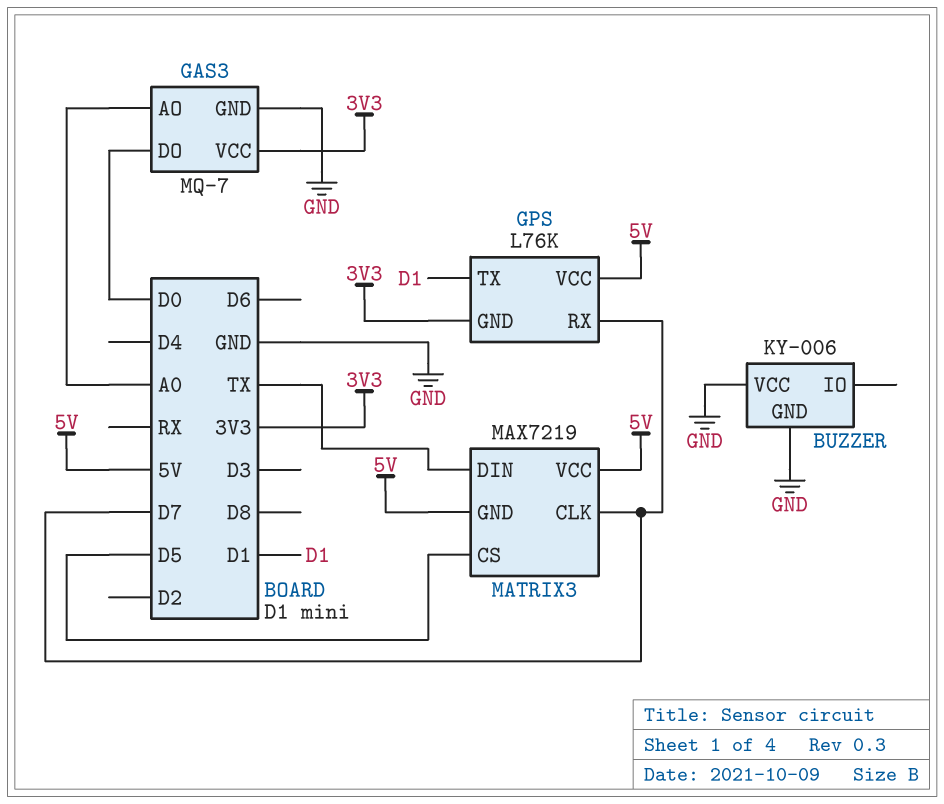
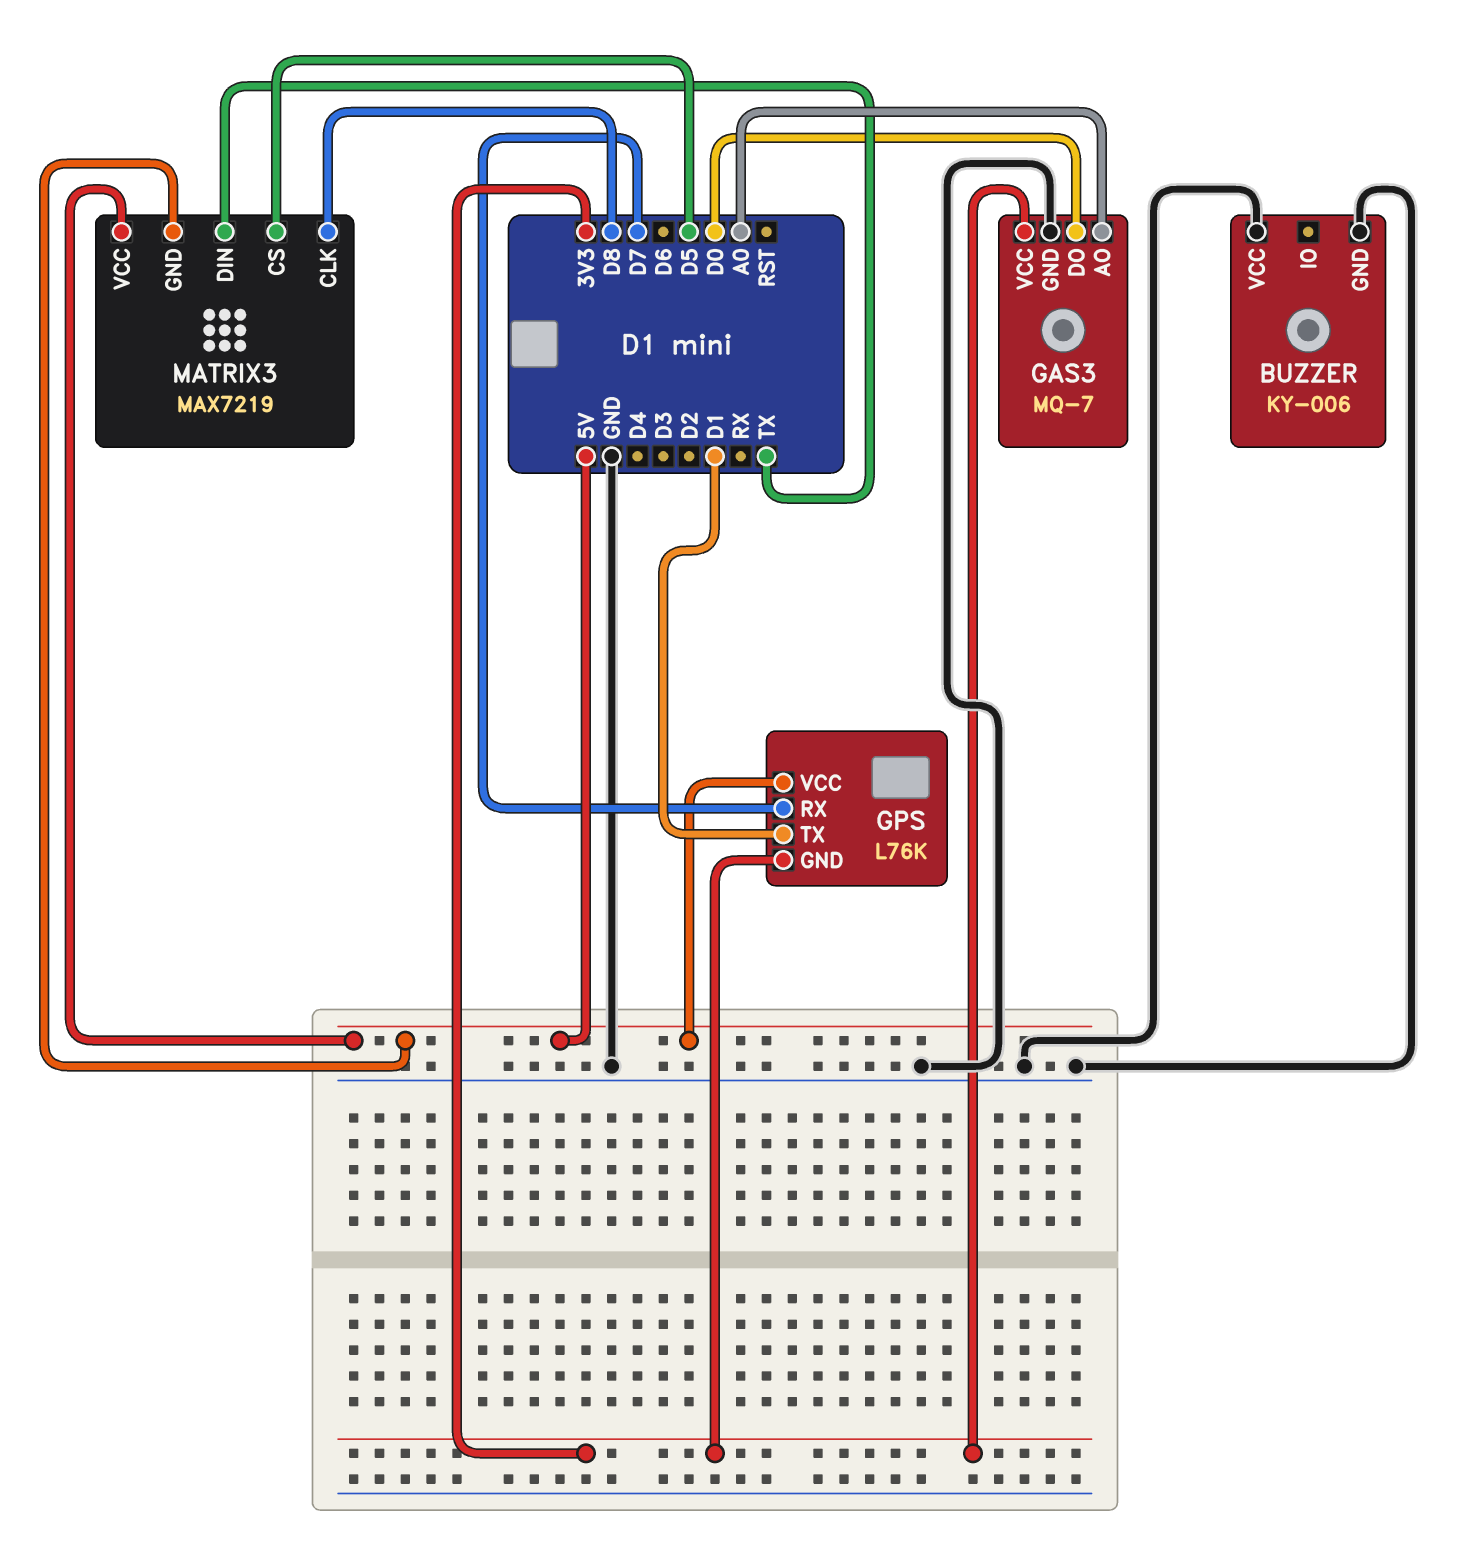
MATRIX3 pin CLK: D7 -> D8

